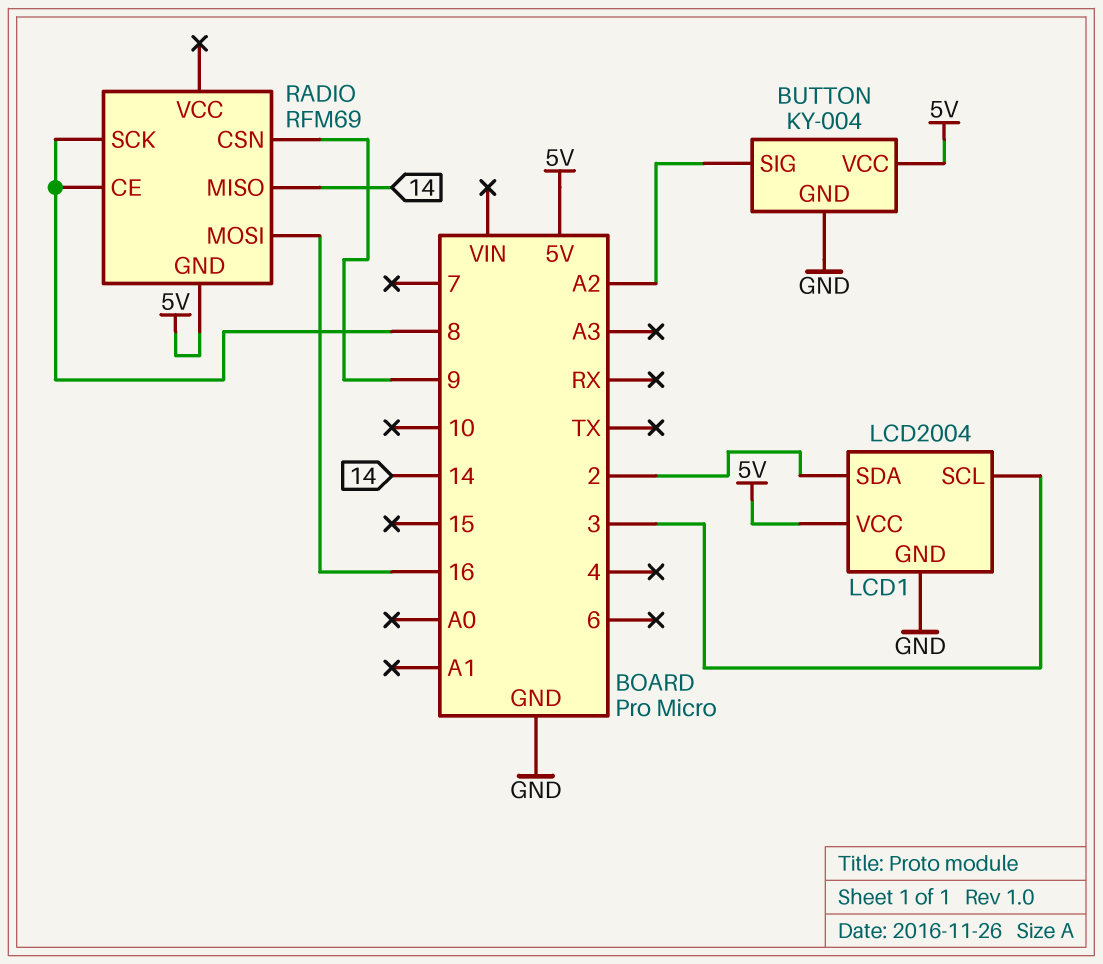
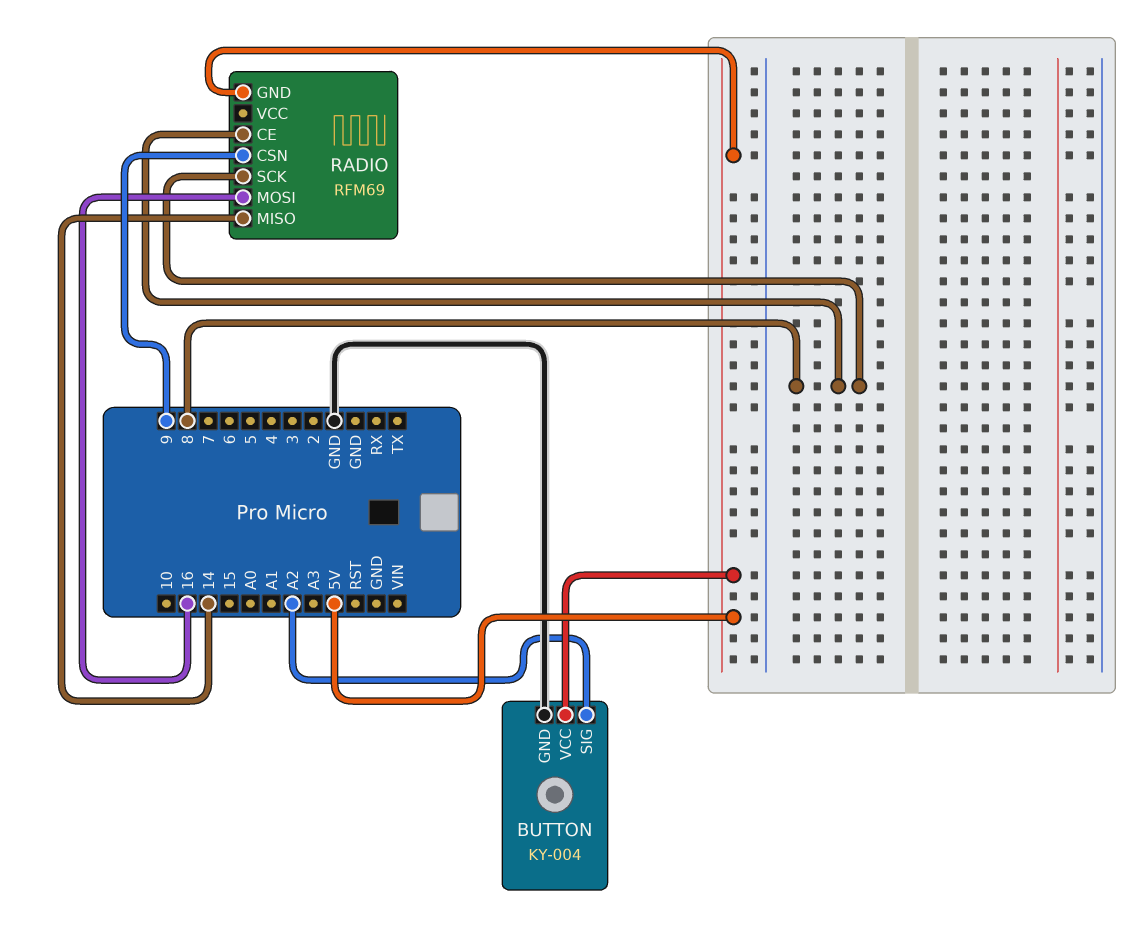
LCD1: LCD2004 -> none
LCD1 pin GND: GND -> none
LCD1 pin SCL: 3 -> none
LCD1 pin SDA: 2 -> none
LCD1 pin VCC: 5V -> none

